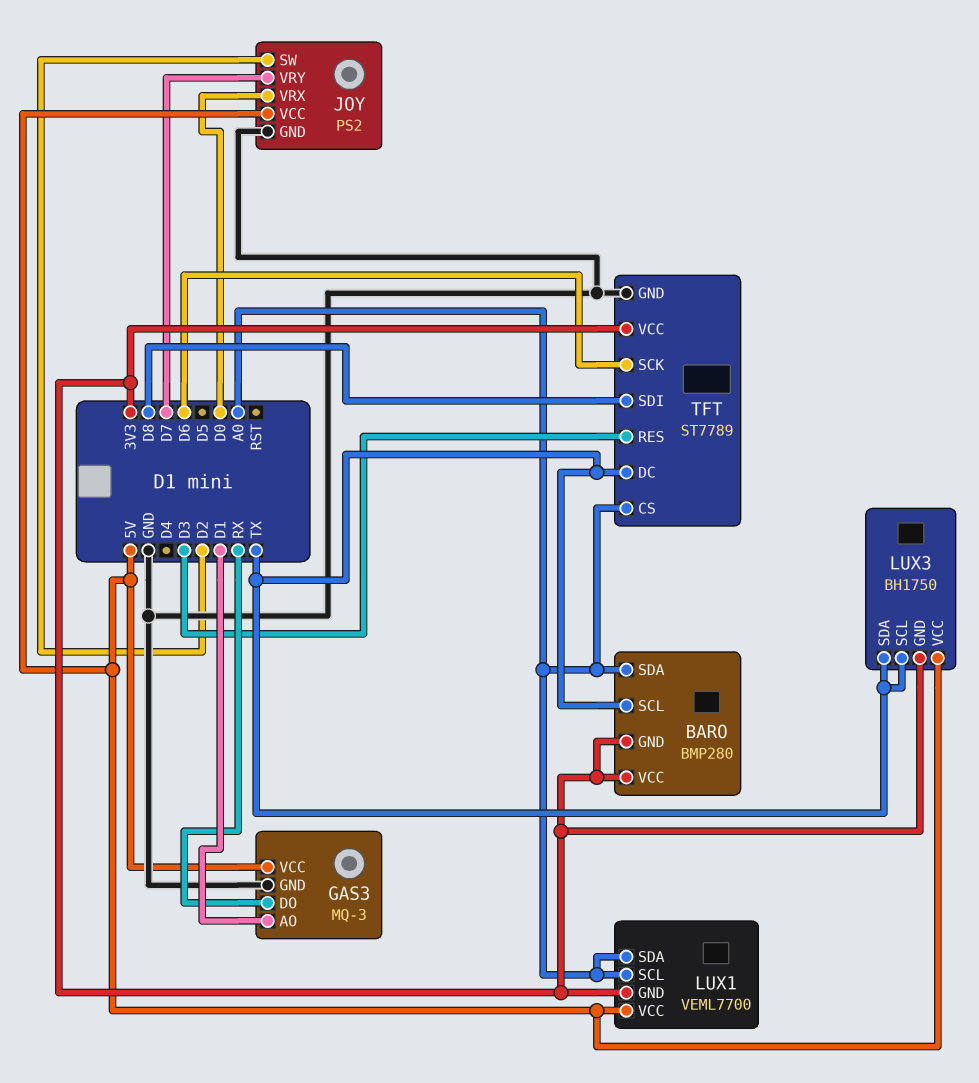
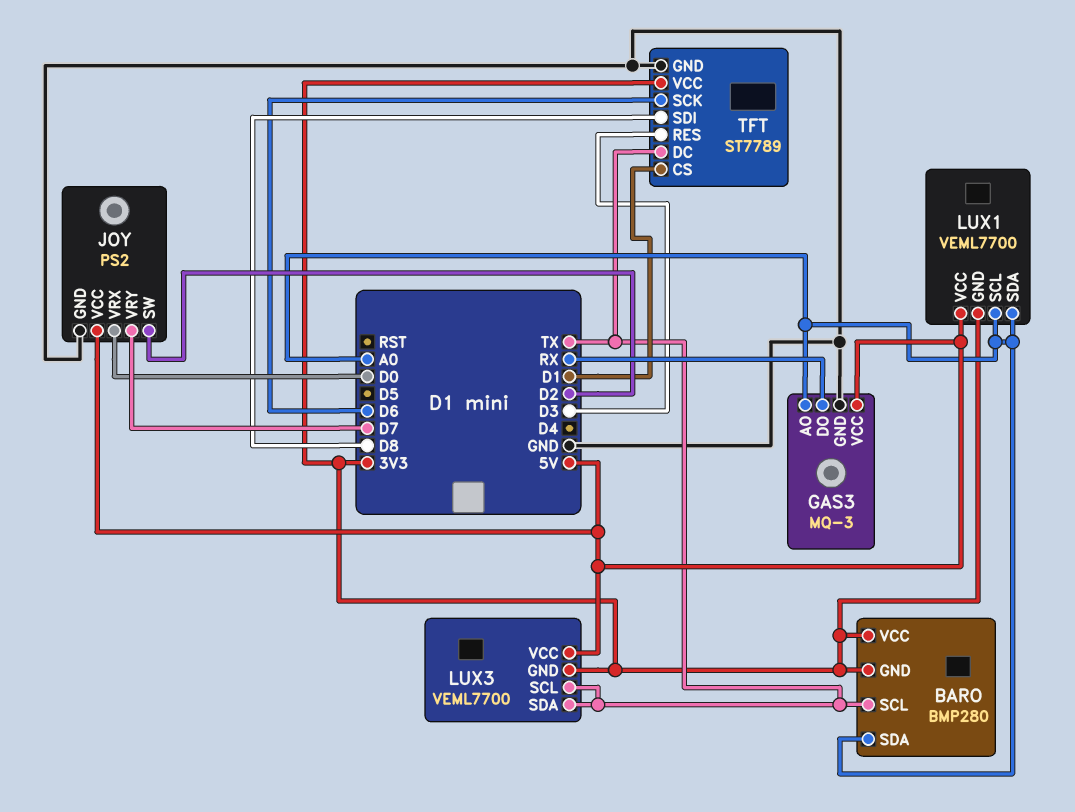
GAS3 pin AO: D1 -> A0
LUX3: BH1750 -> VEML7700
TFT pin CS: A0 -> D1

